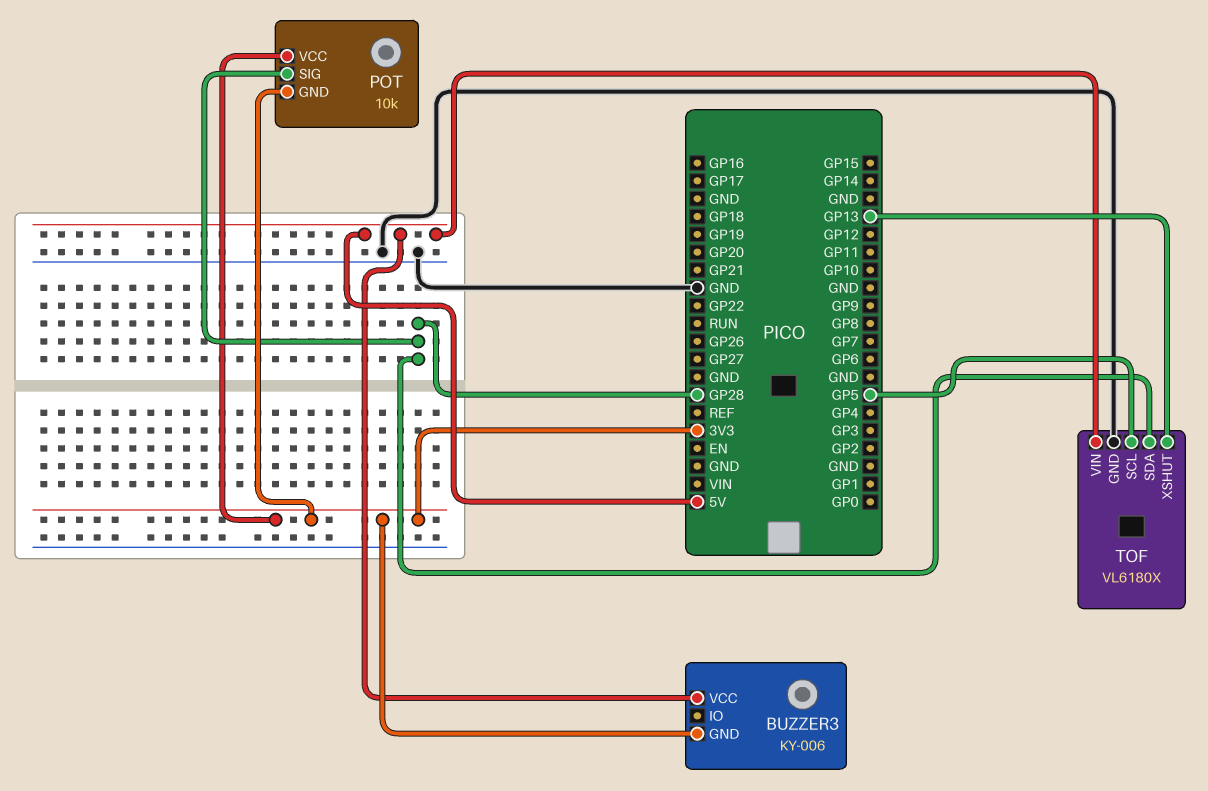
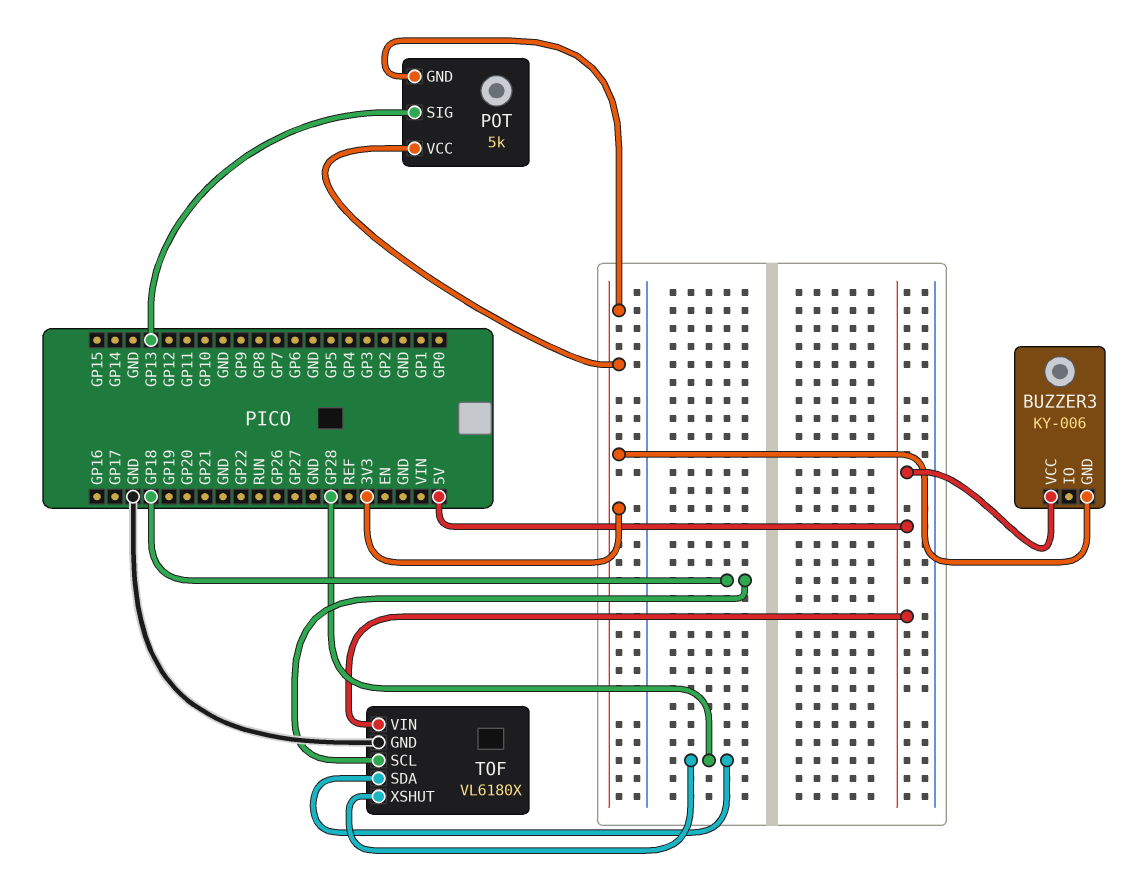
POT: 10k -> 5k
POT pin SIG: GP28 -> GP13
TOF pin SCL: GP5 -> GP18
TOF pin XSHUT: GP13 -> GP28

